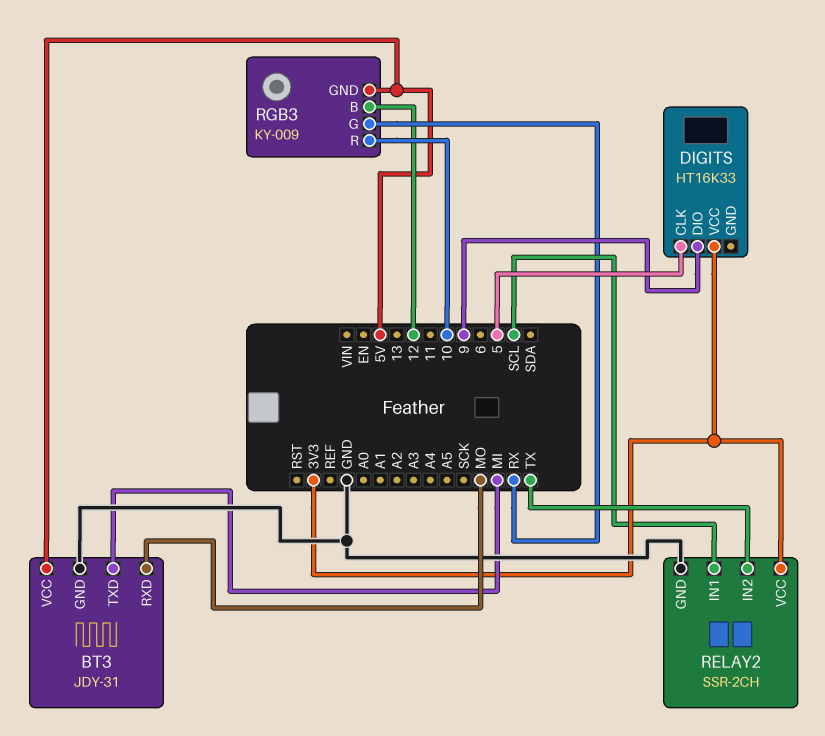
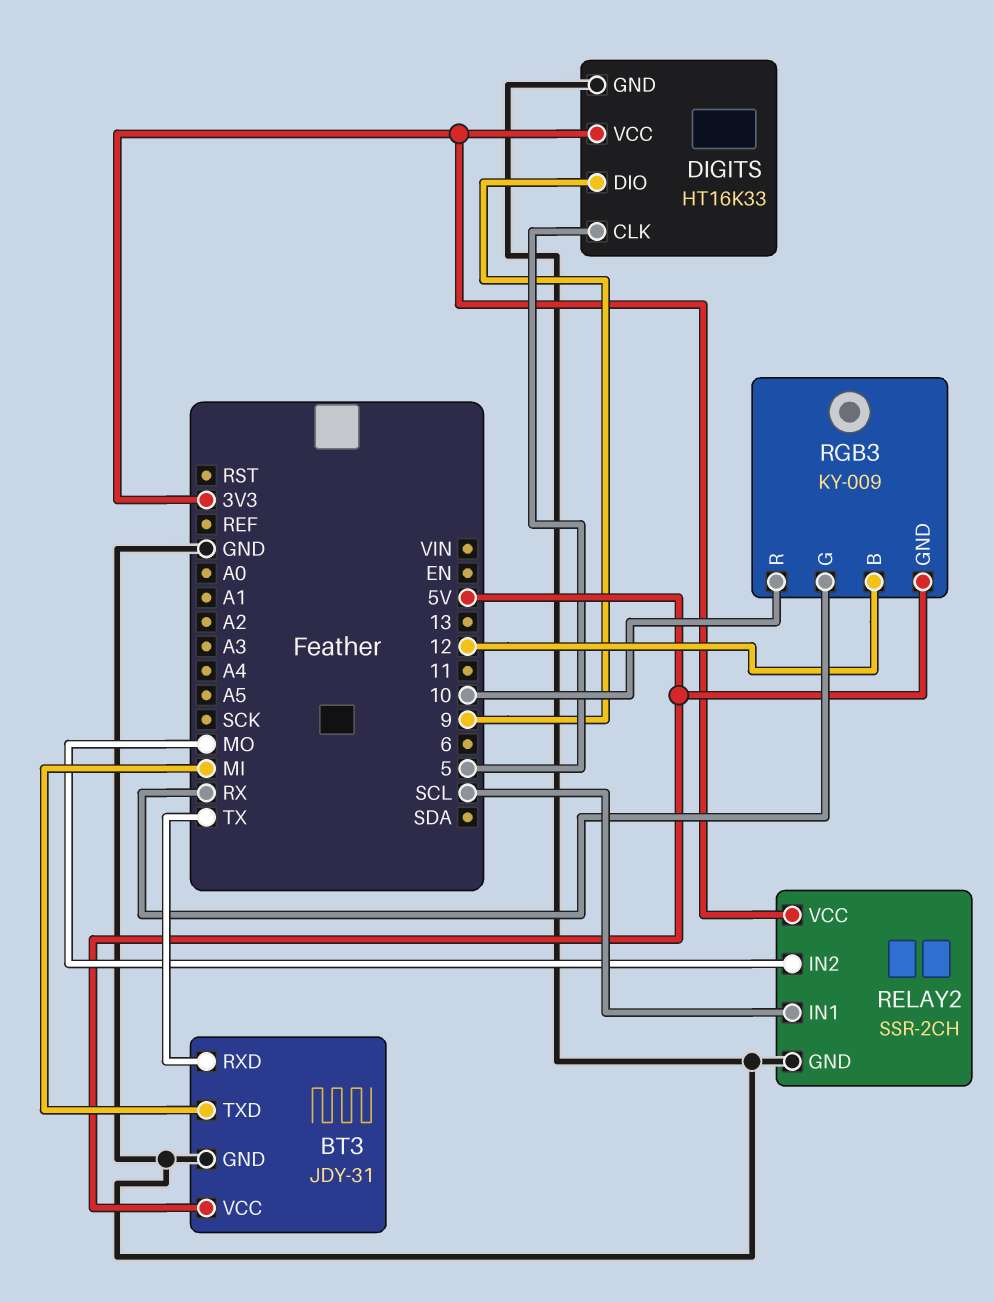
BT3 pin RXD: MO -> TX
DIGITS pin GND: none -> GND
RELAY2 pin IN2: TX -> MO

